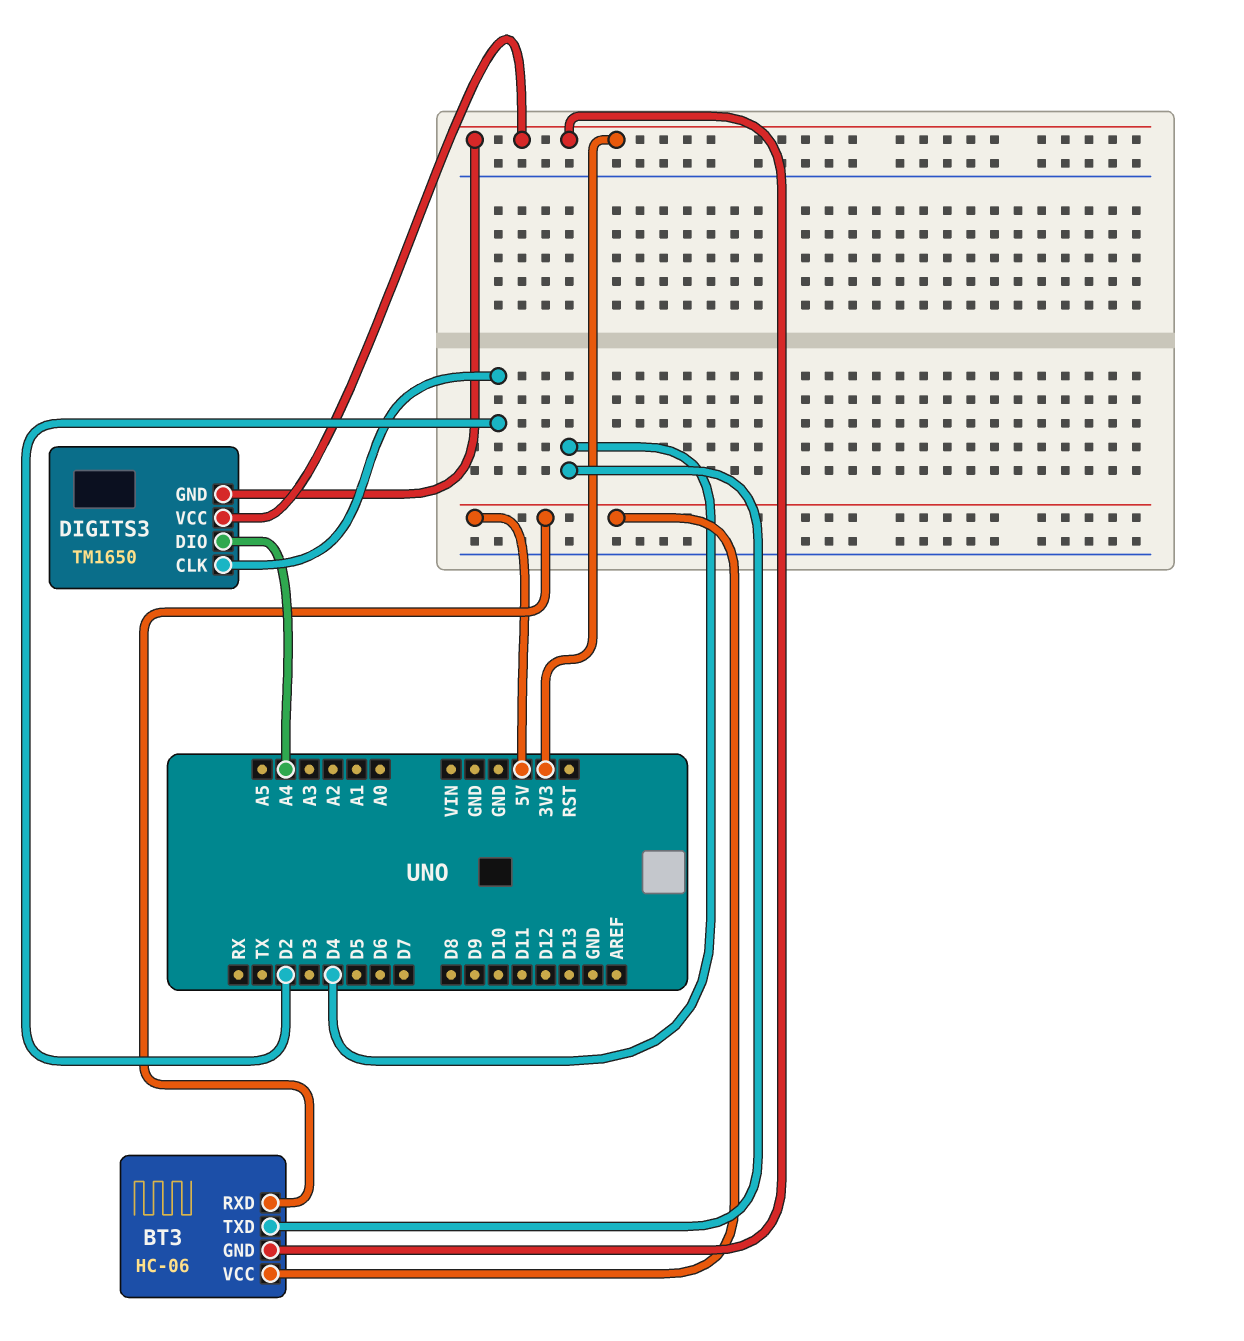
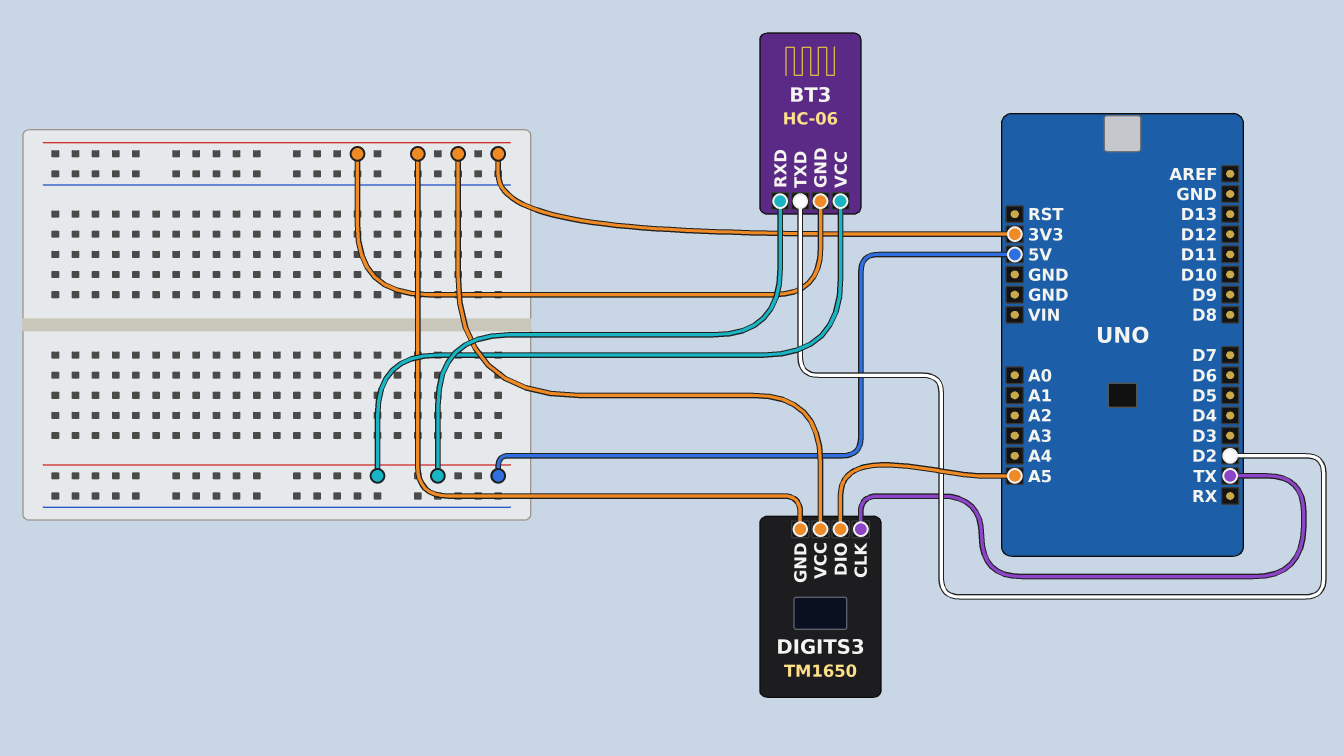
BT3 pin TXD: D4 -> D2
DIGITS3 pin CLK: D2 -> TX
DIGITS3 pin DIO: A4 -> A5

